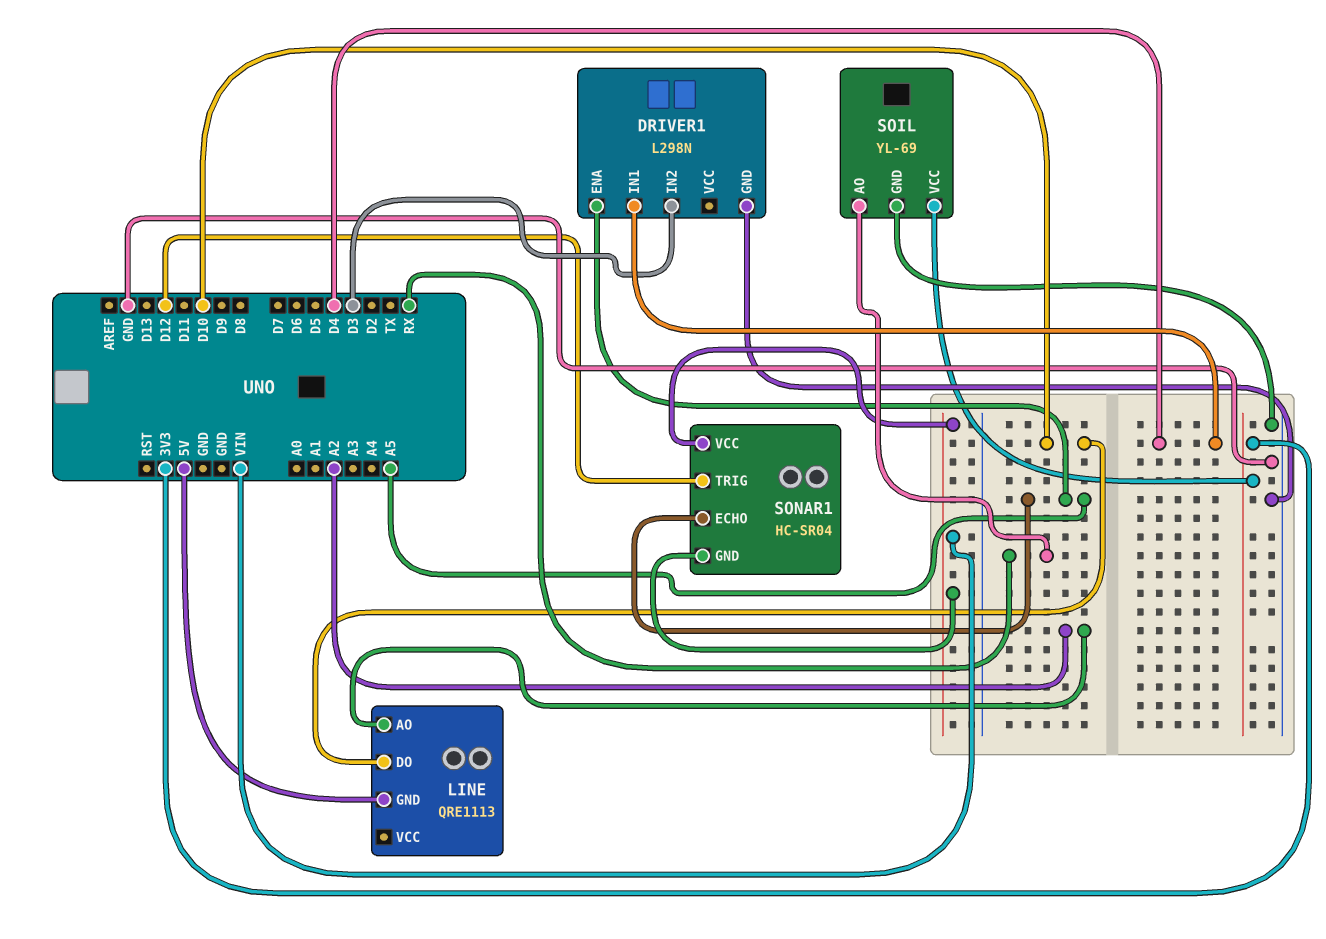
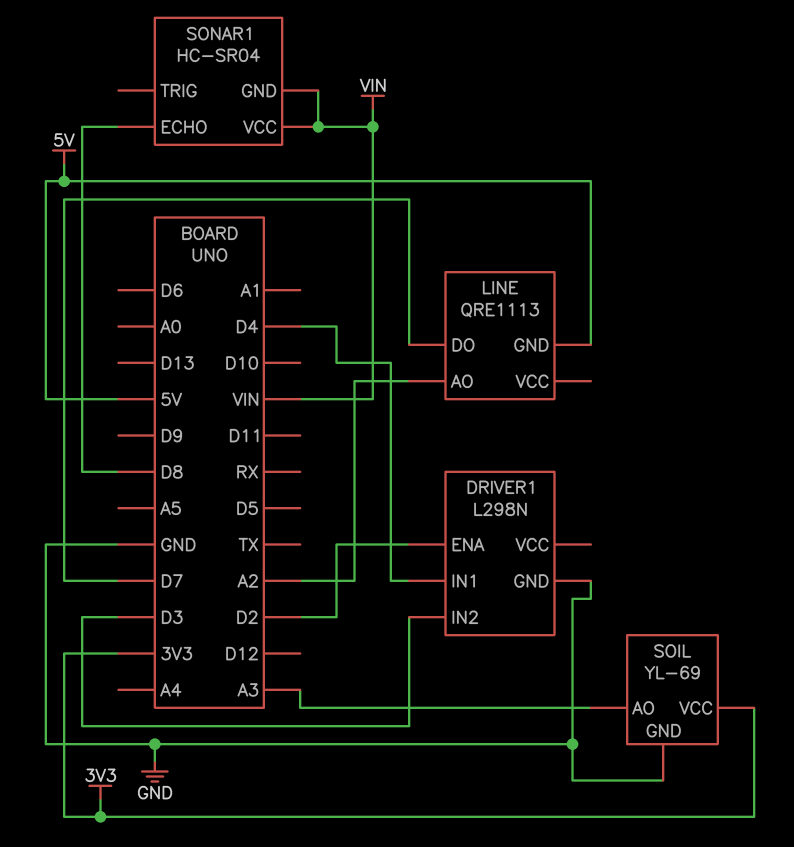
DRIVER1 pin ENA: A5 -> D2
LINE pin DO: D10 -> D7
SOIL pin AO: RX -> A3
SONAR1 pin ECHO: A5 -> D8
SONAR1 pin TRIG: D12 -> none

